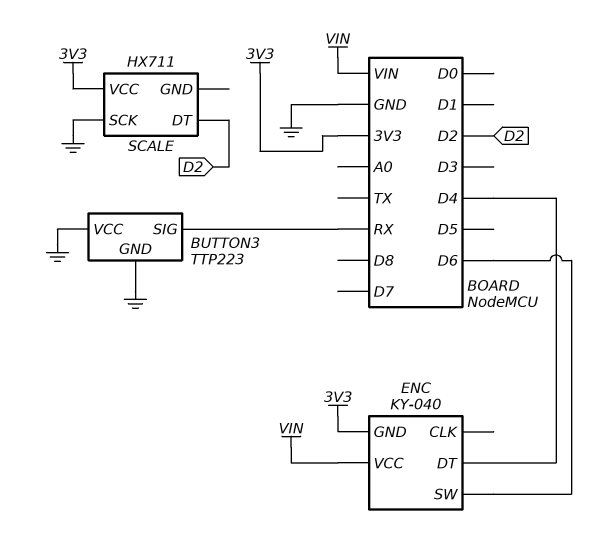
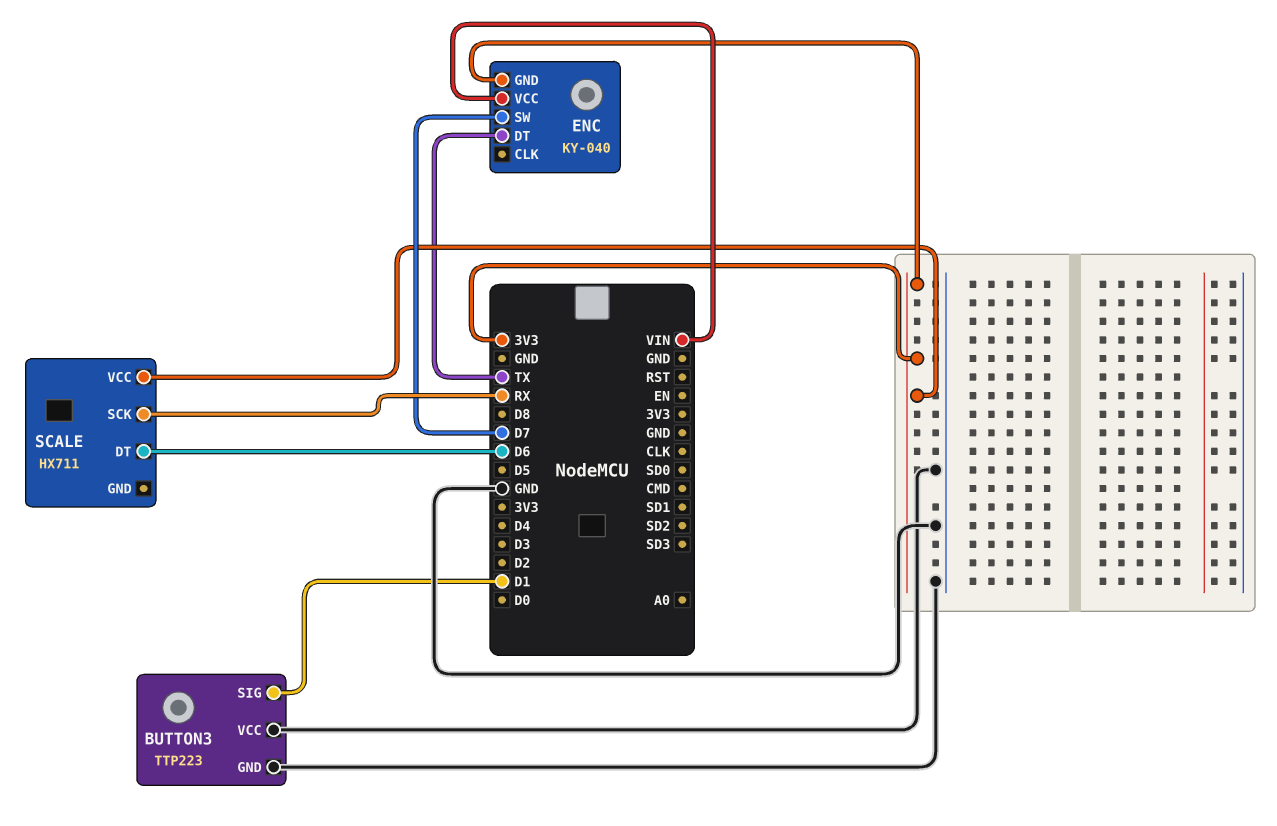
BUTTON3 pin SIG: RX -> D1
ENC pin DT: D4 -> TX
ENC pin SW: D6 -> D7
SCALE pin DT: D2 -> D6
SCALE pin SCK: GND -> RX

